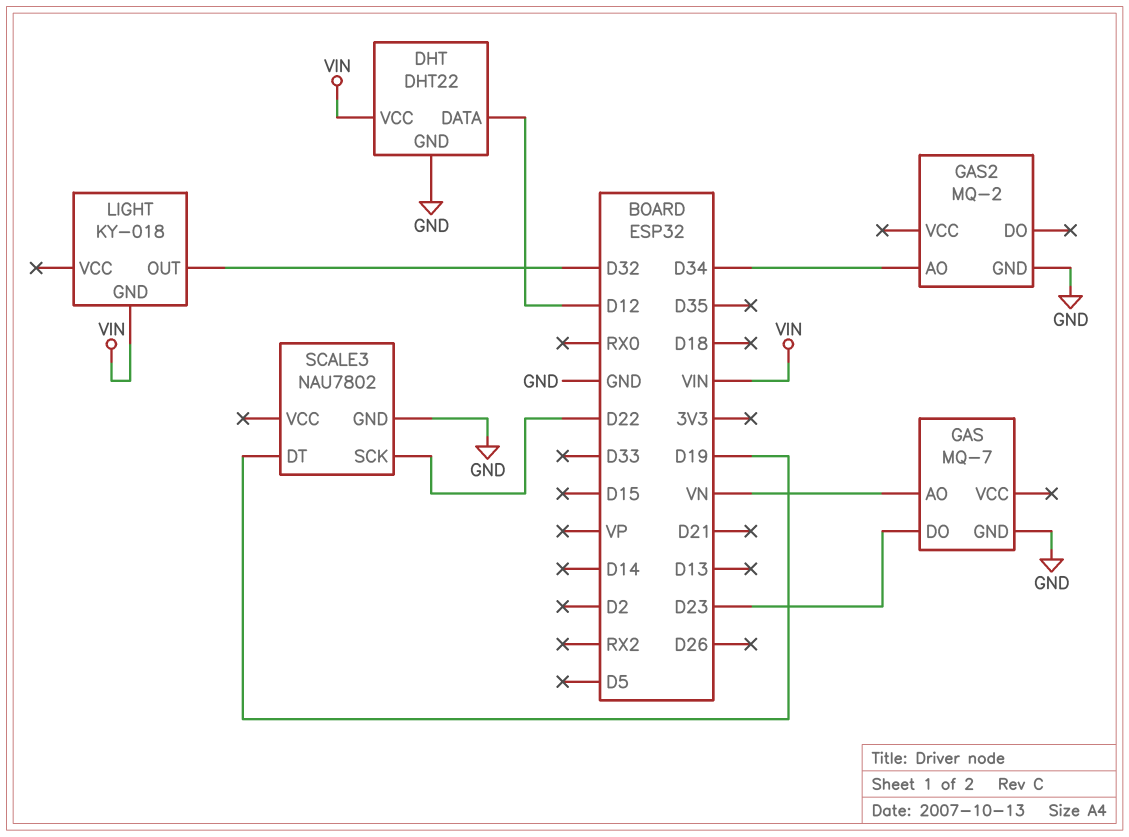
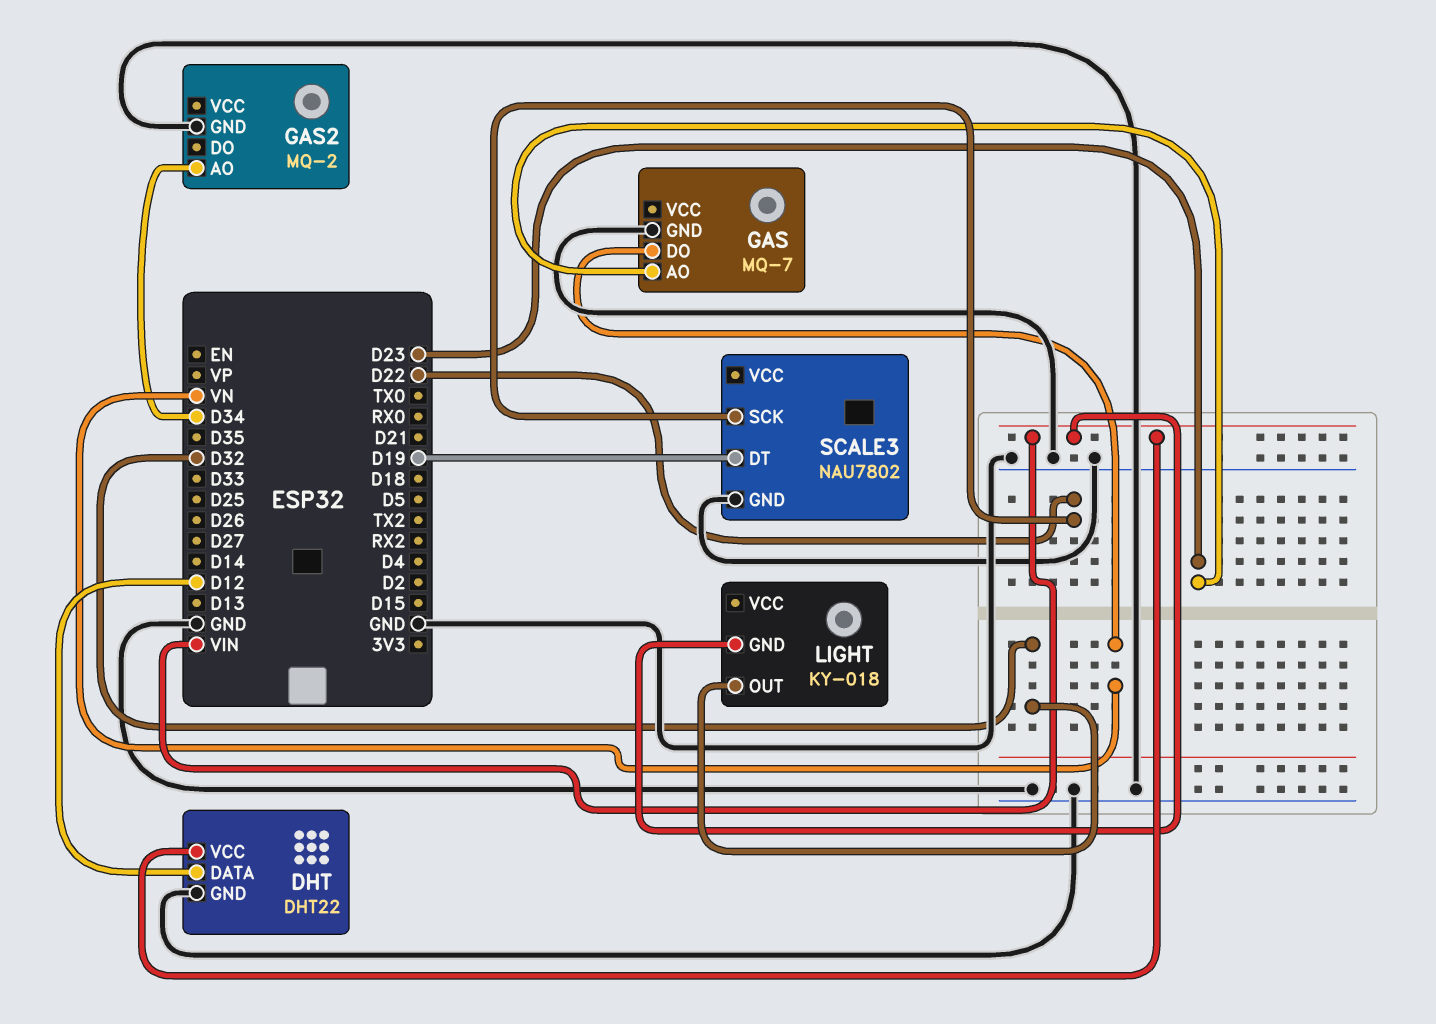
GAS pin AO: VN -> D23
GAS pin DO: D23 -> VN

